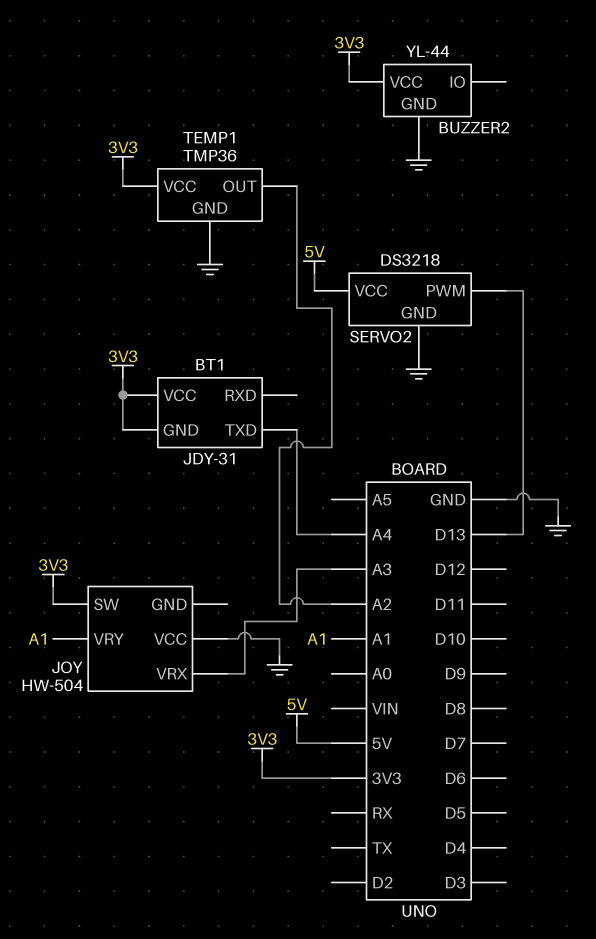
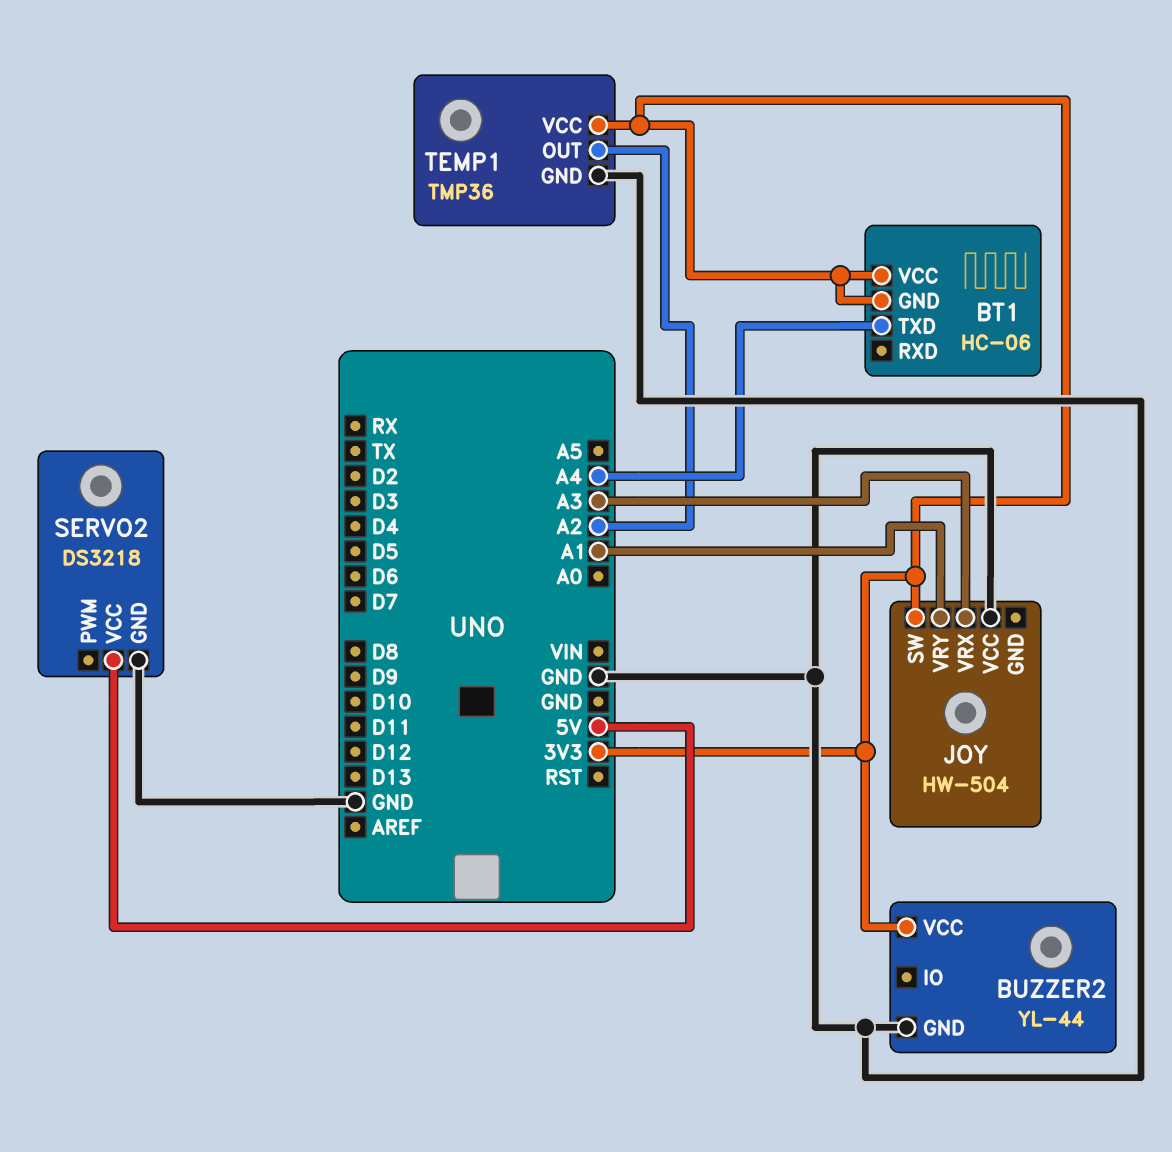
BT1: JDY-31 -> HC-06
SERVO2 pin PWM: D13 -> none

